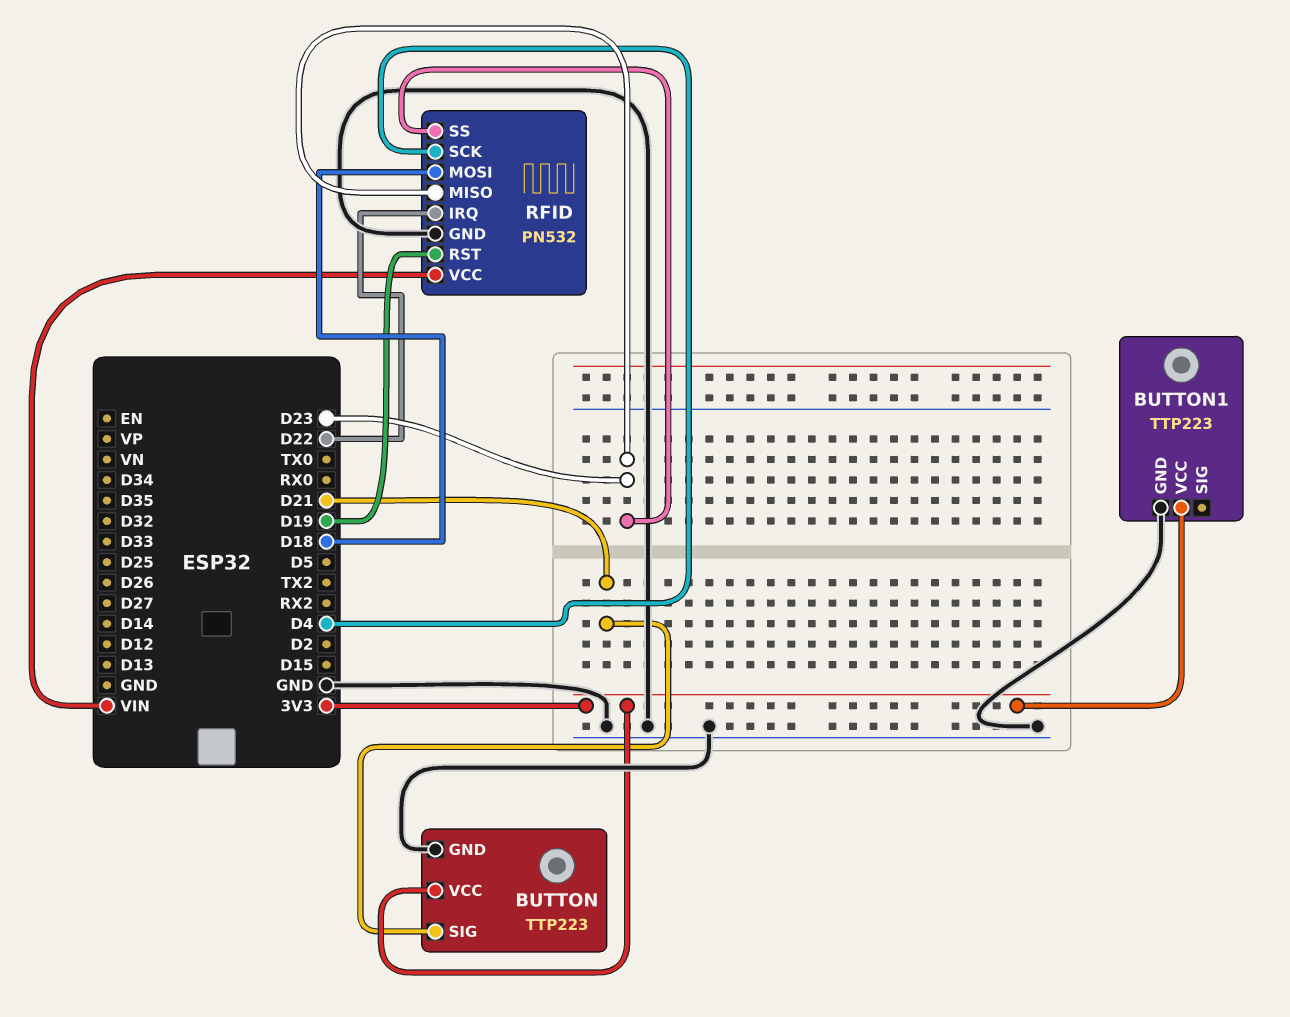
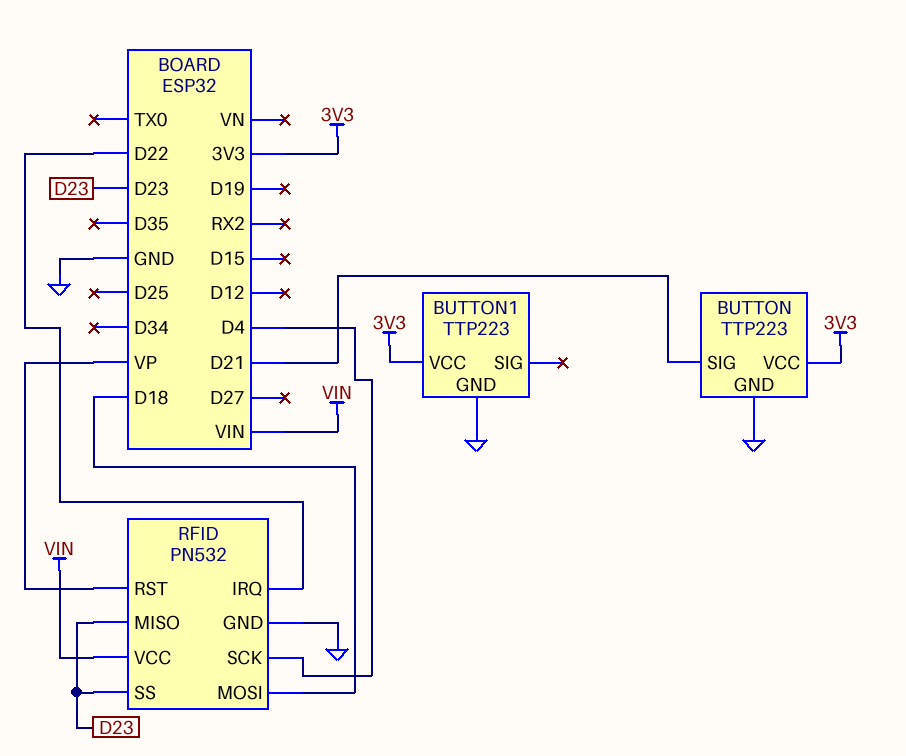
RFID pin RST: D19 -> VP

